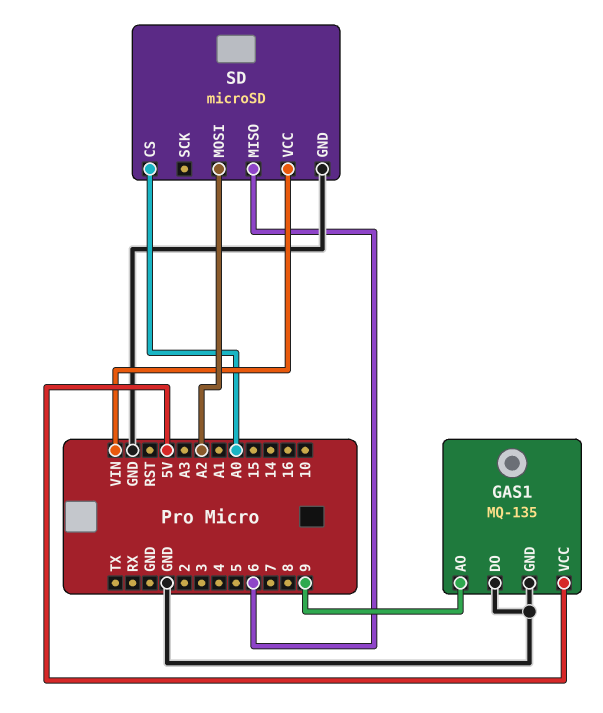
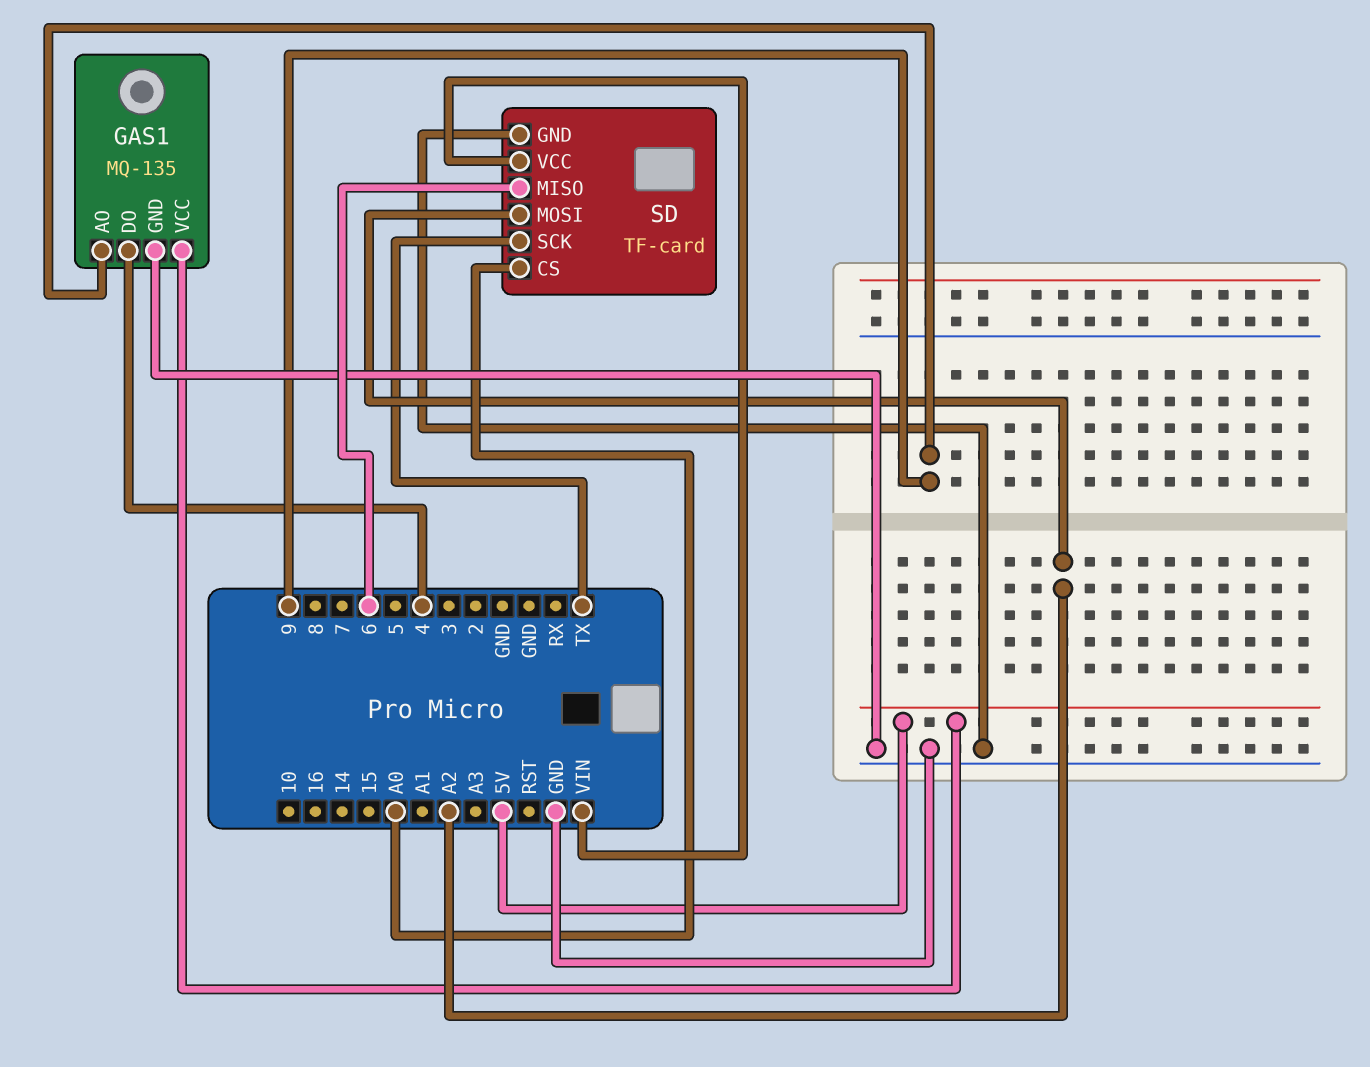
GAS1 pin DO: GND -> 4
SD: microSD -> TF-card
SD pin SCK: none -> TX

